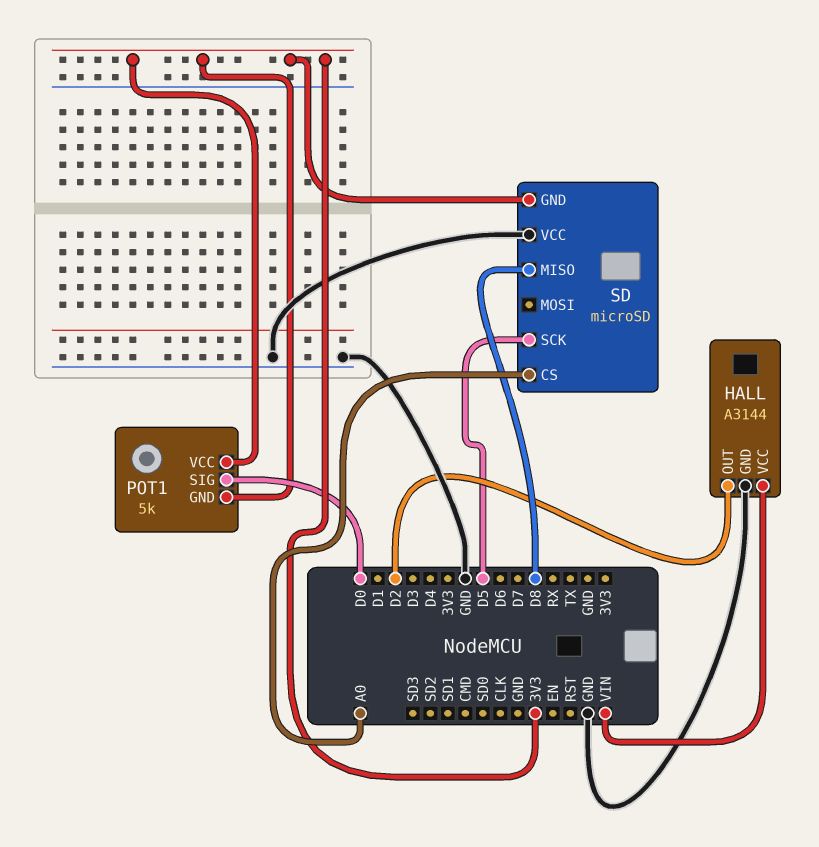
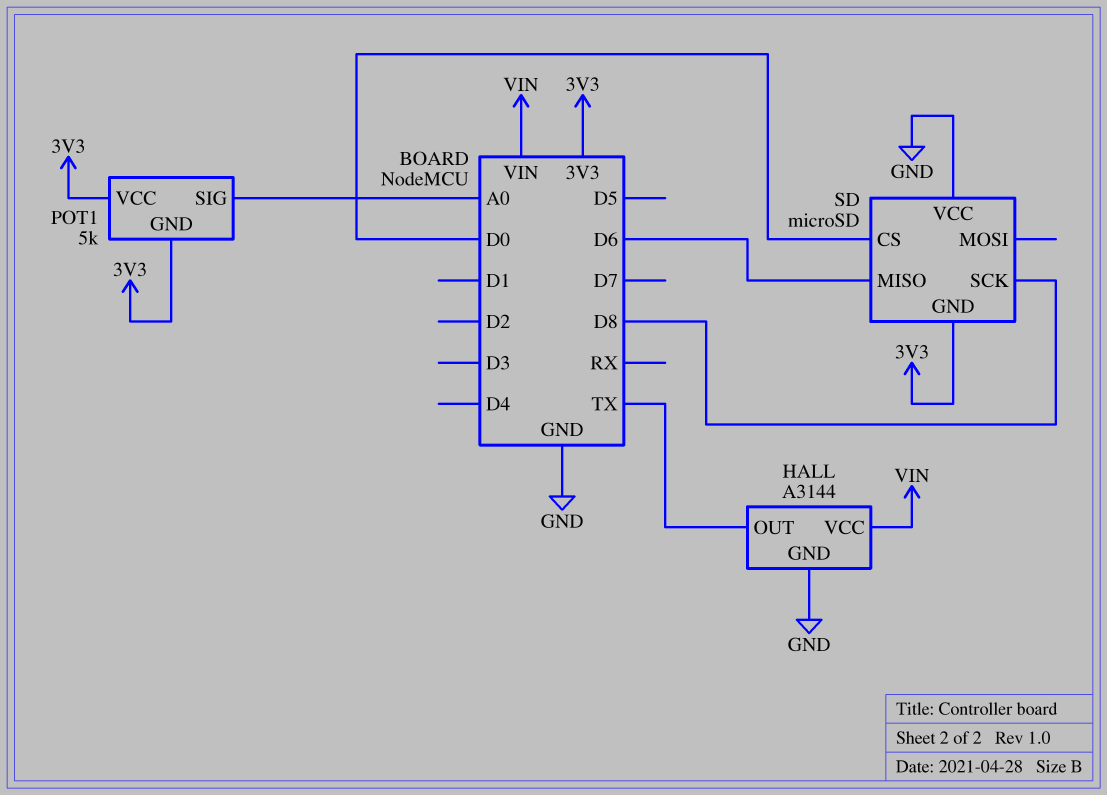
HALL pin OUT: D2 -> TX
POT1 pin SIG: D0 -> A0
SD pin CS: A0 -> D0
SD pin MISO: D8 -> D6
SD pin SCK: D5 -> D8

